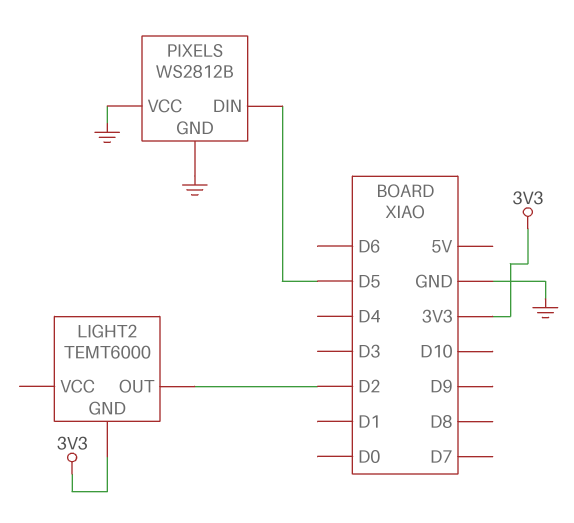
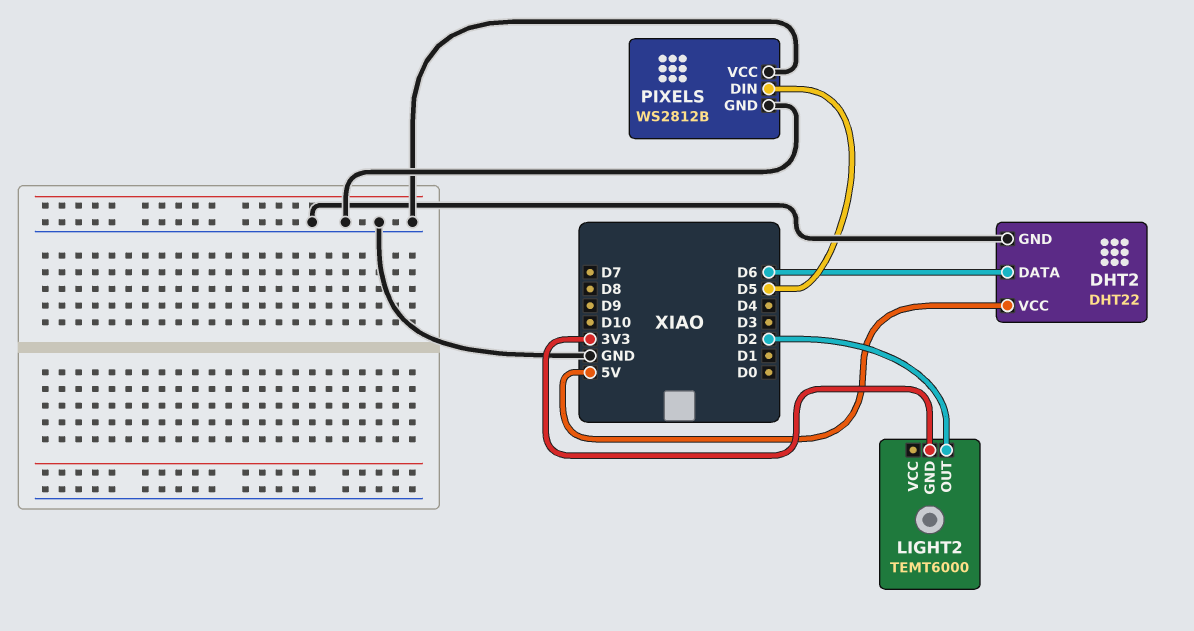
DHT2: none -> DHT22
DHT2 pin DATA: none -> D6
DHT2 pin GND: none -> GND
DHT2 pin VCC: none -> 5V

